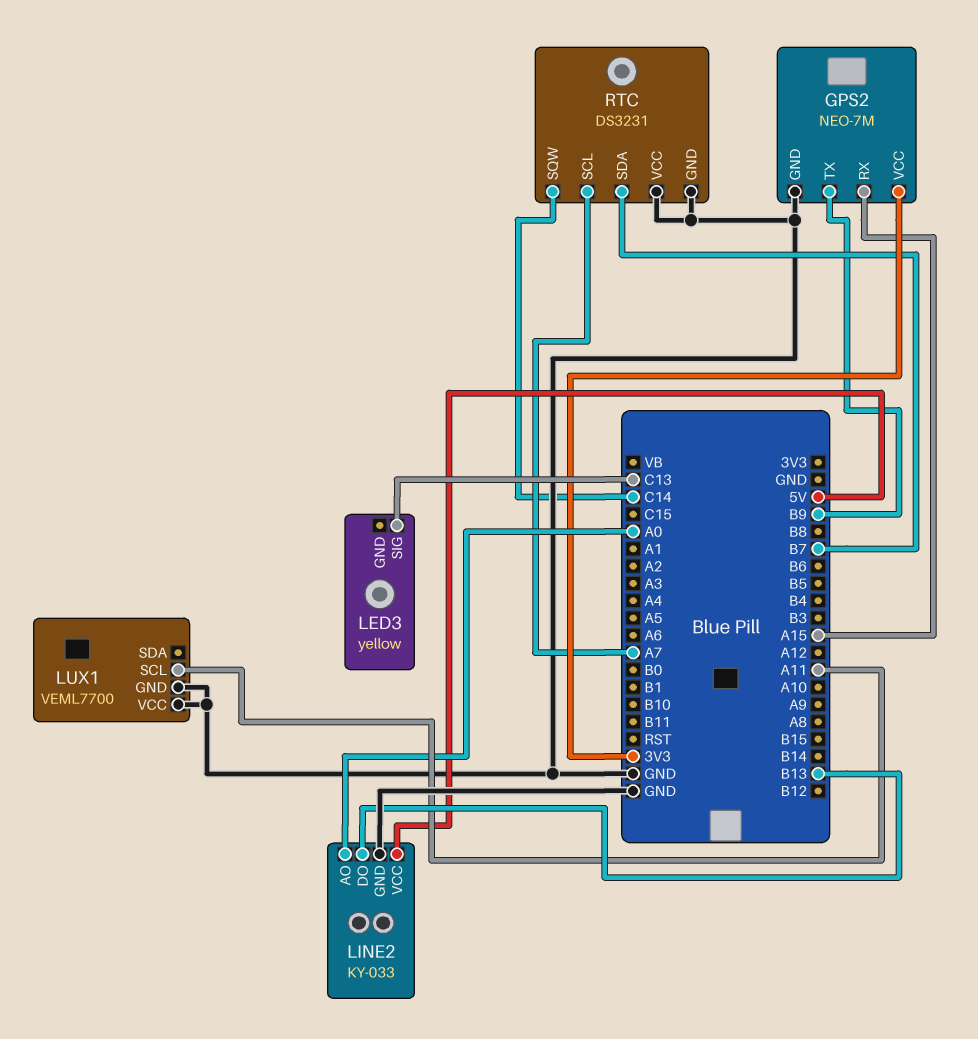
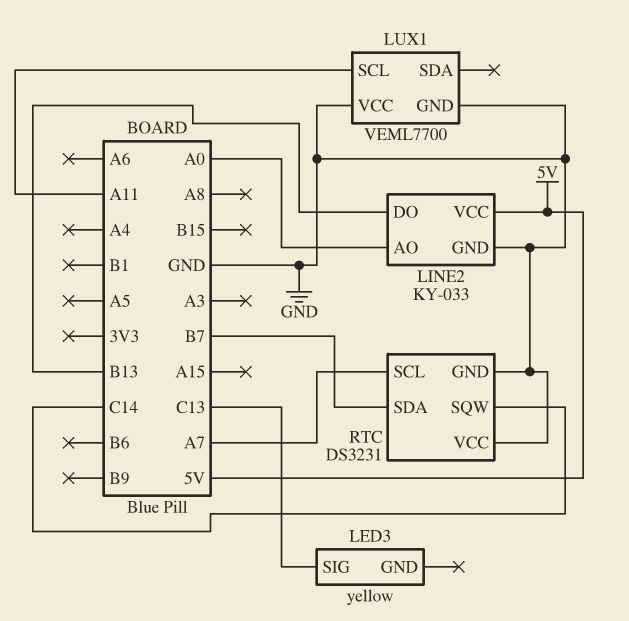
GPS2: NEO-7M -> none
GPS2 pin GND: GND -> none
GPS2 pin RX: A15 -> none
GPS2 pin TX: B9 -> none
GPS2 pin VCC: 3V3 -> none

